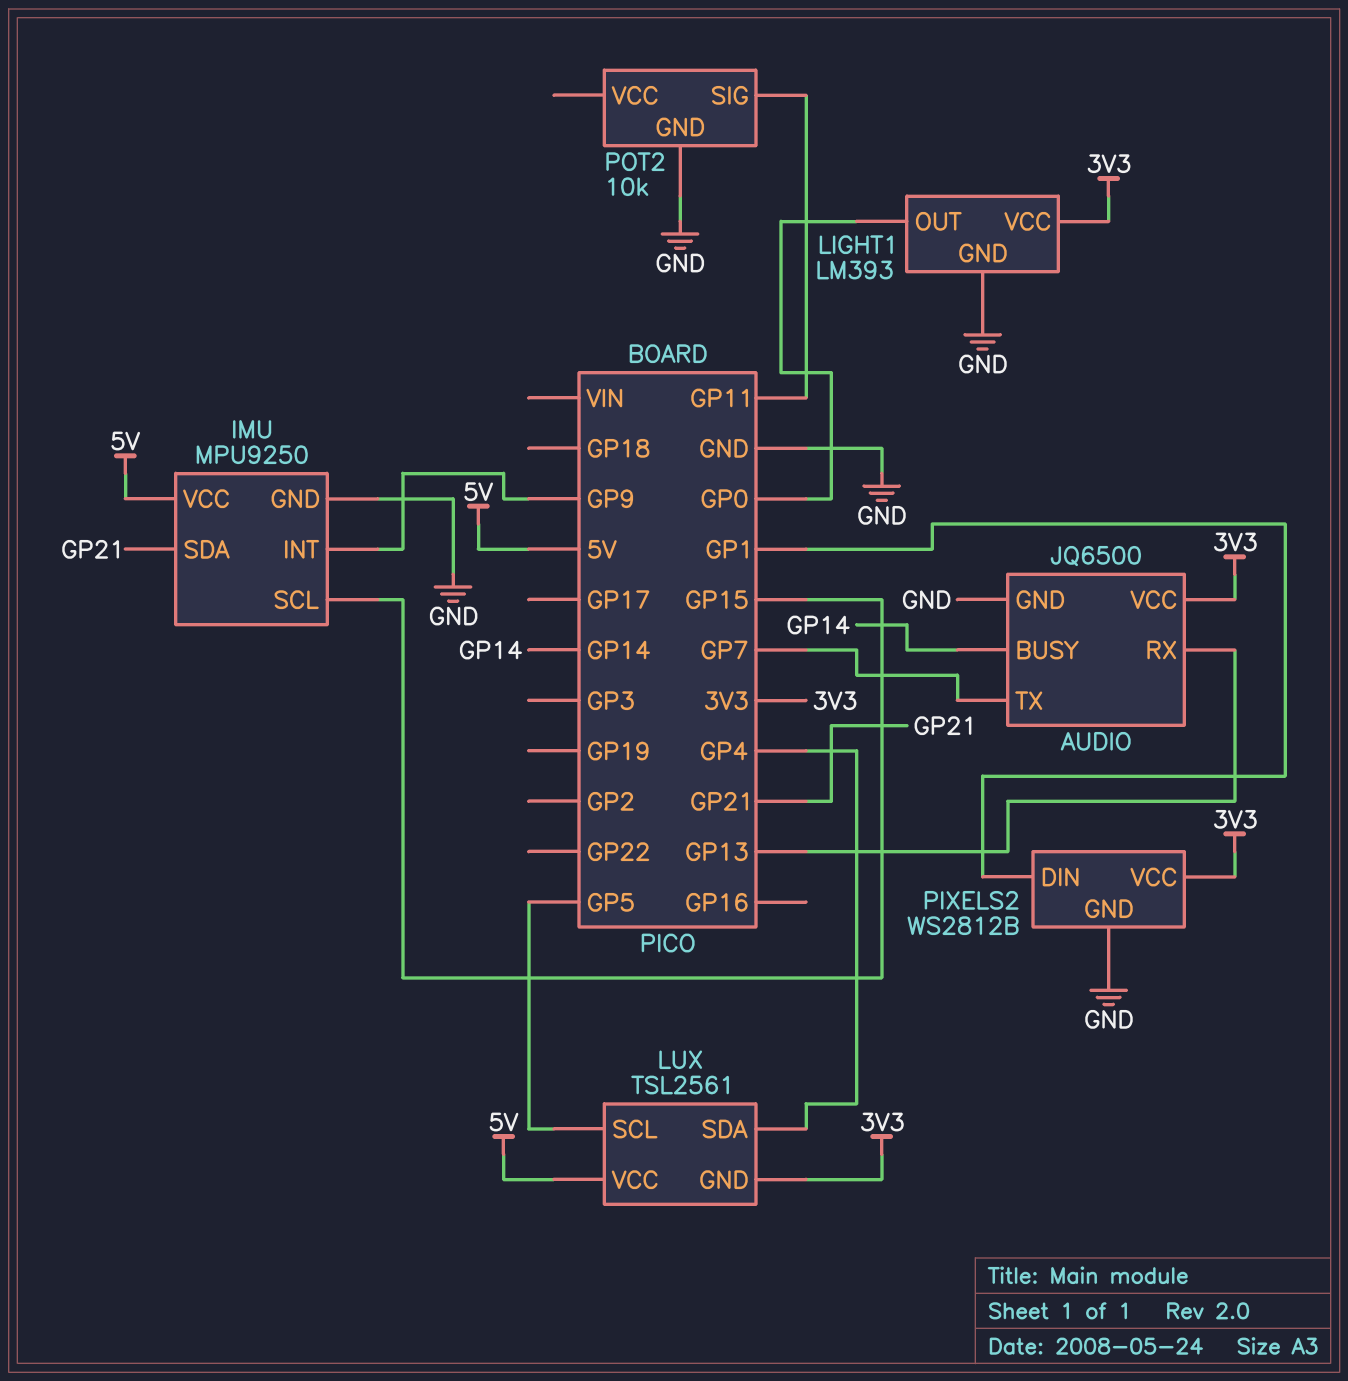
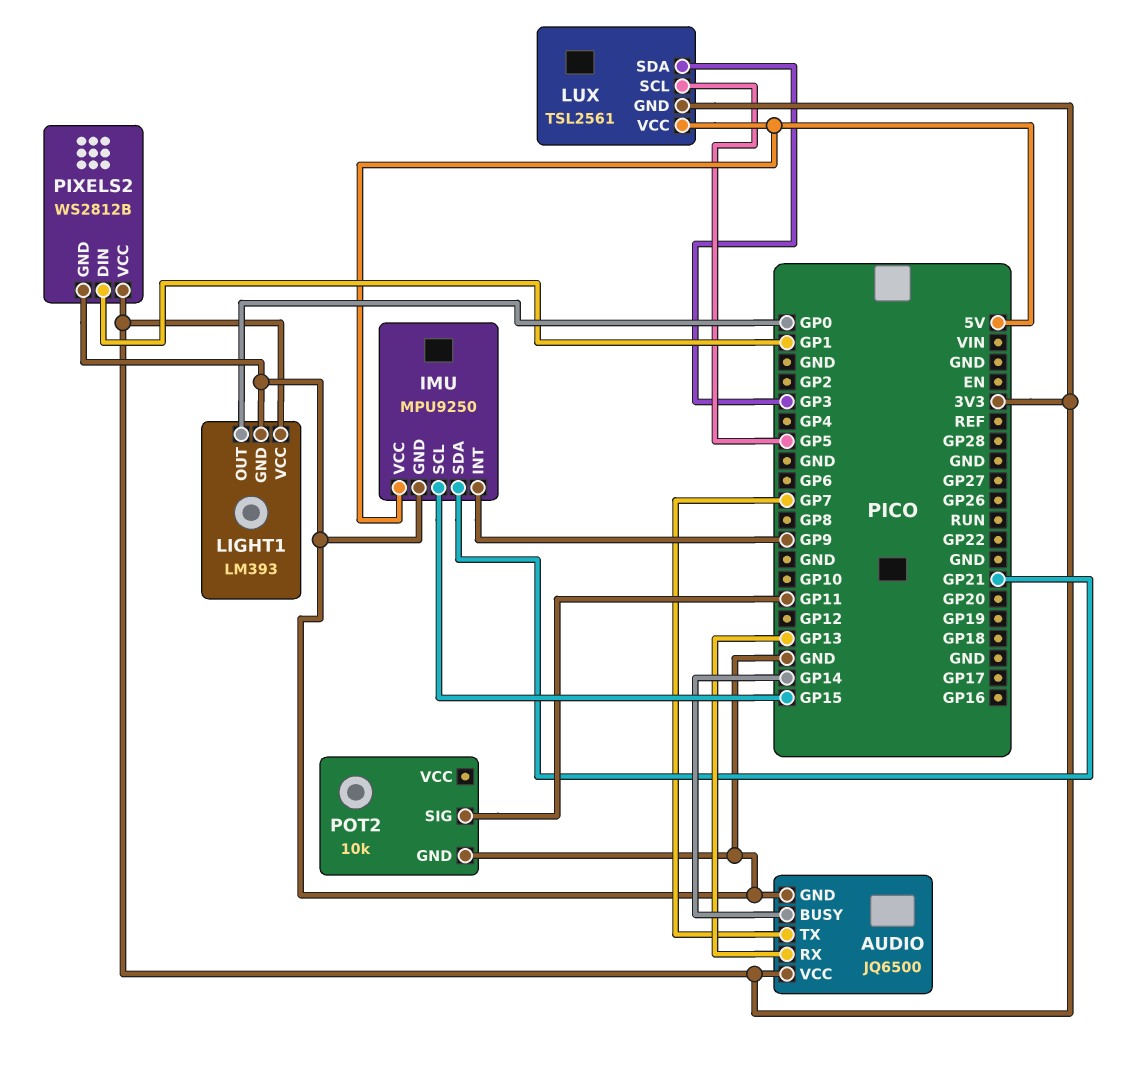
LUX pin SDA: GP4 -> GP3

